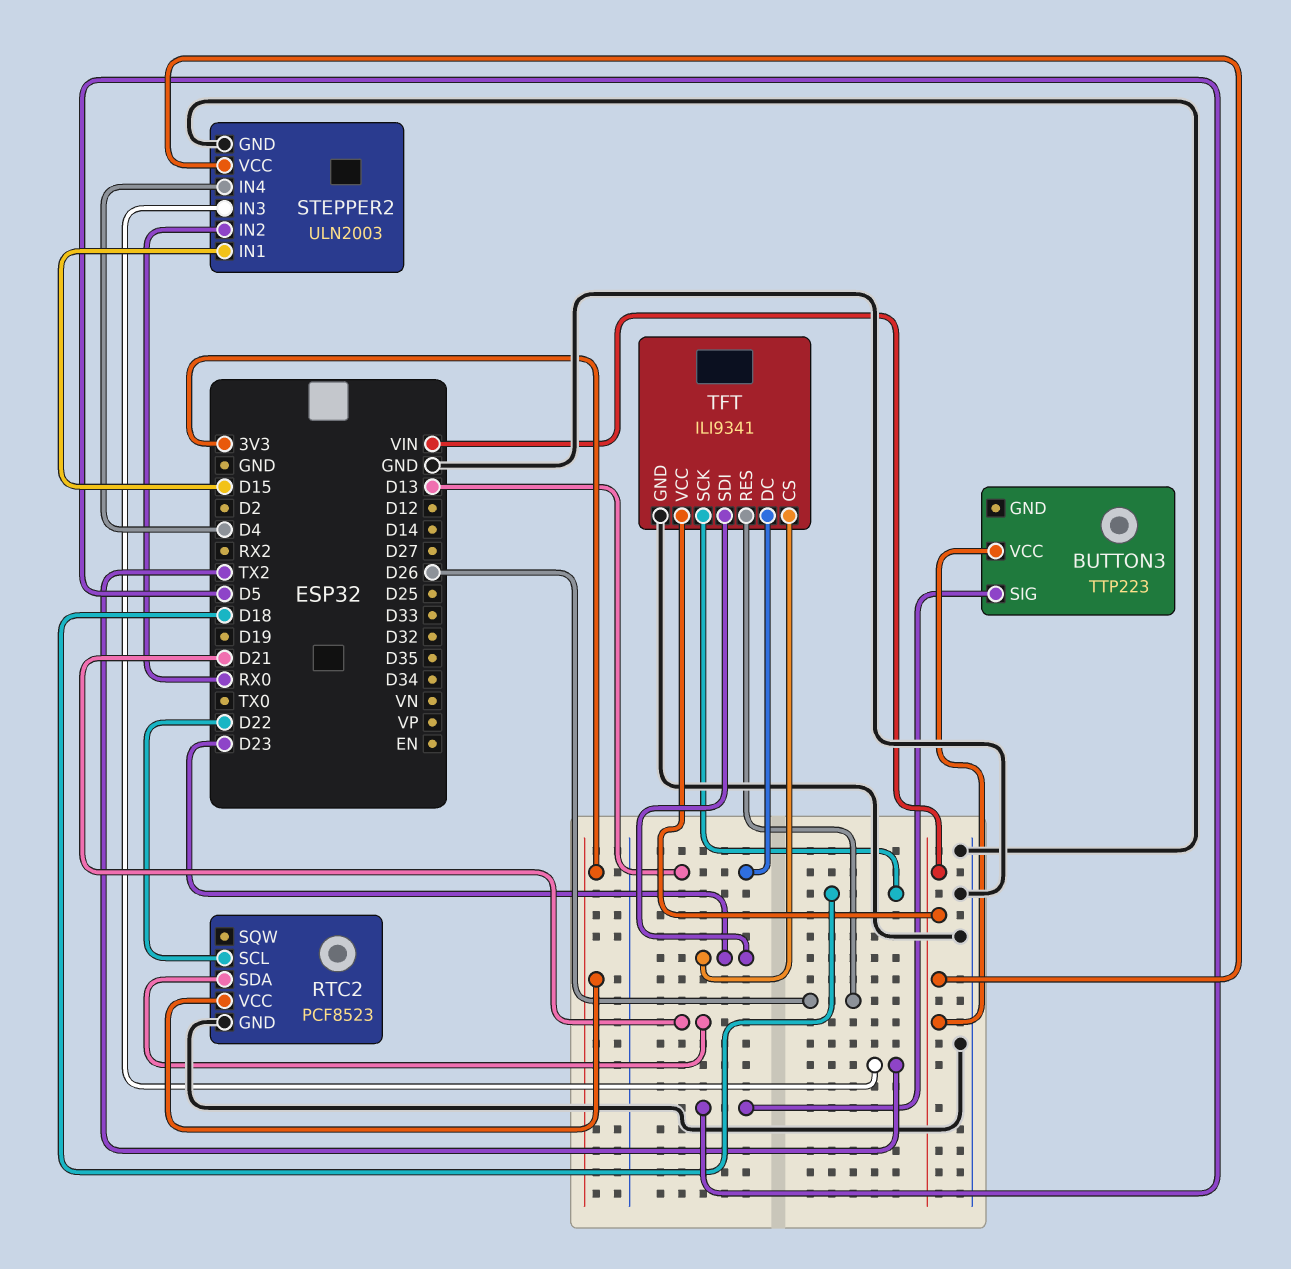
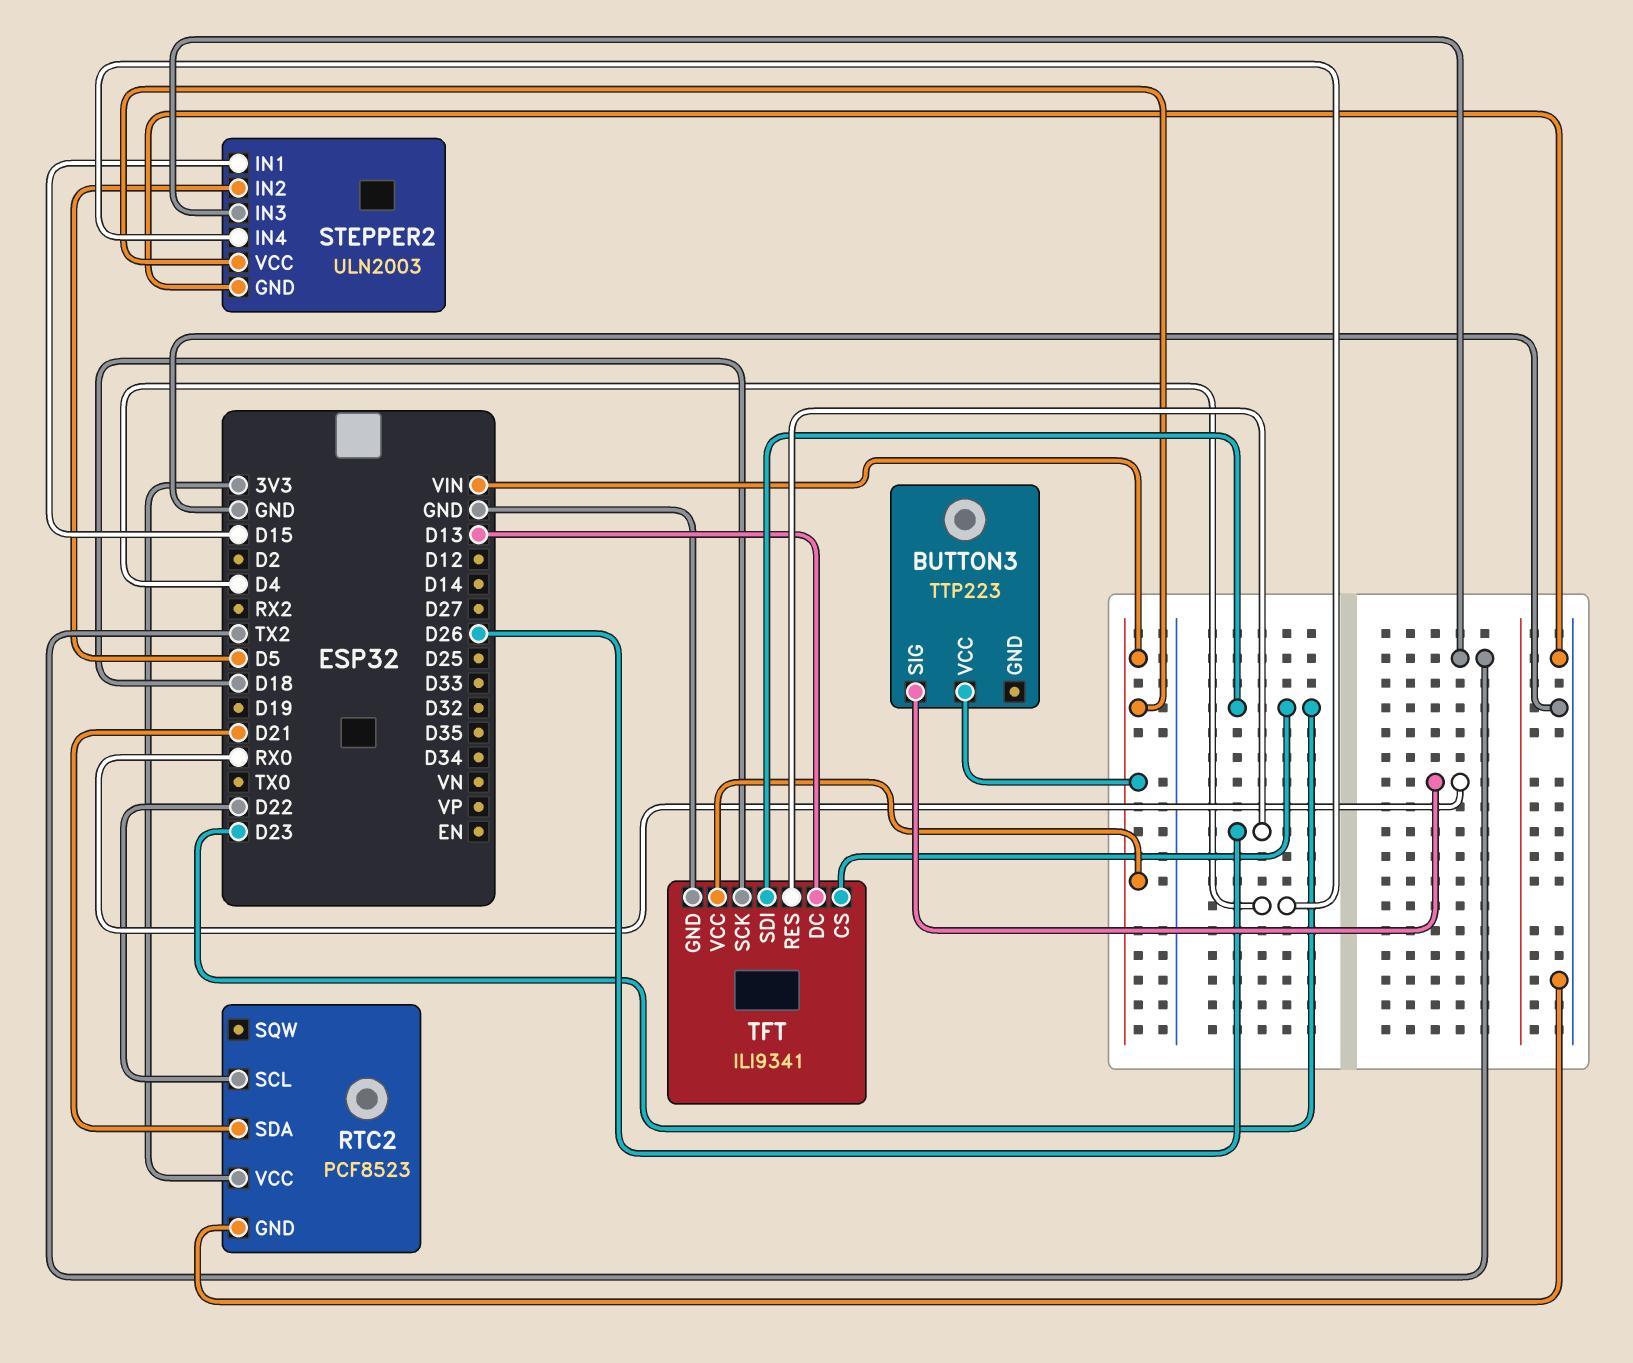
BUTTON3 pin SIG: D5 -> RX0
STEPPER2 pin IN2: RX0 -> D5

